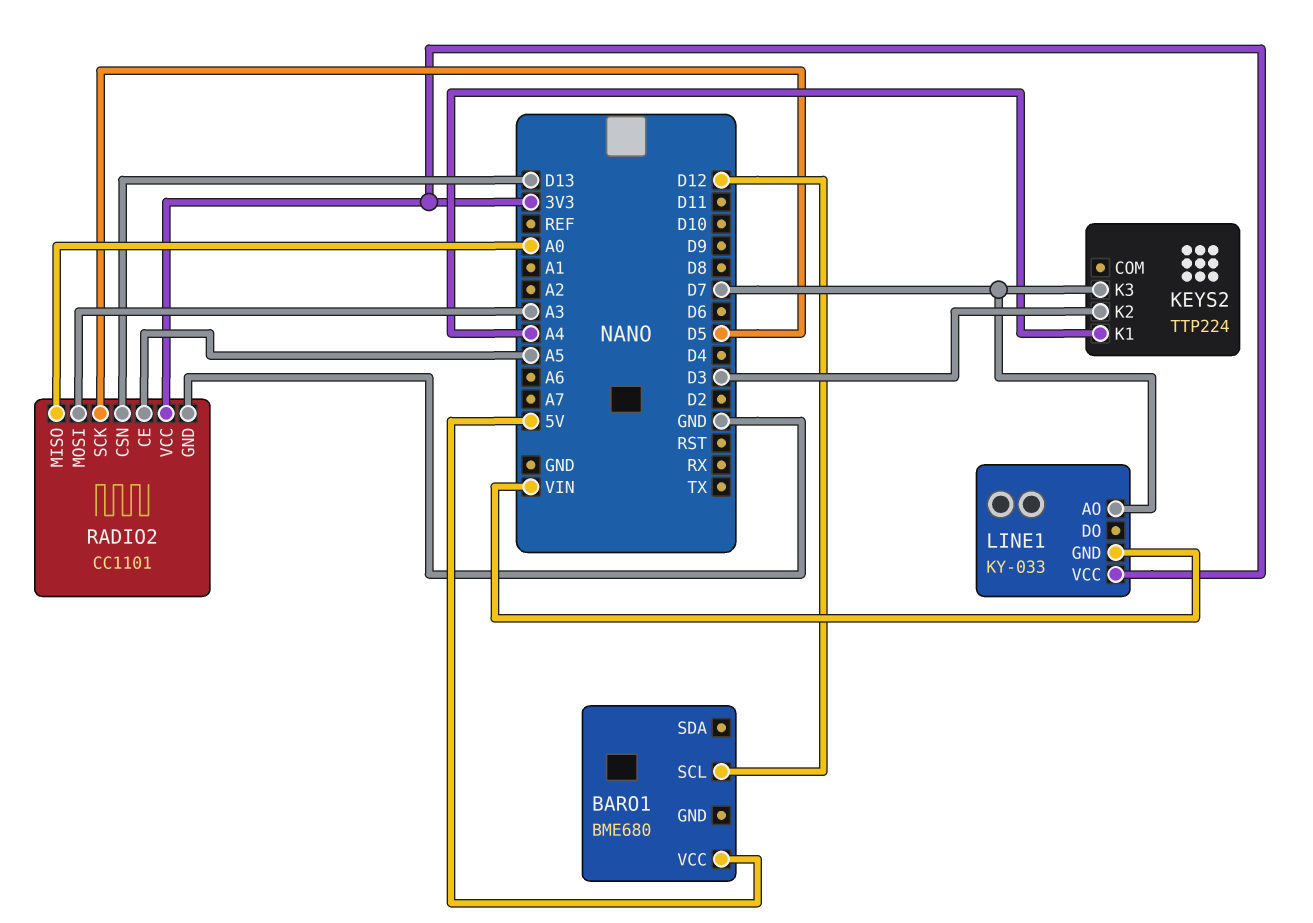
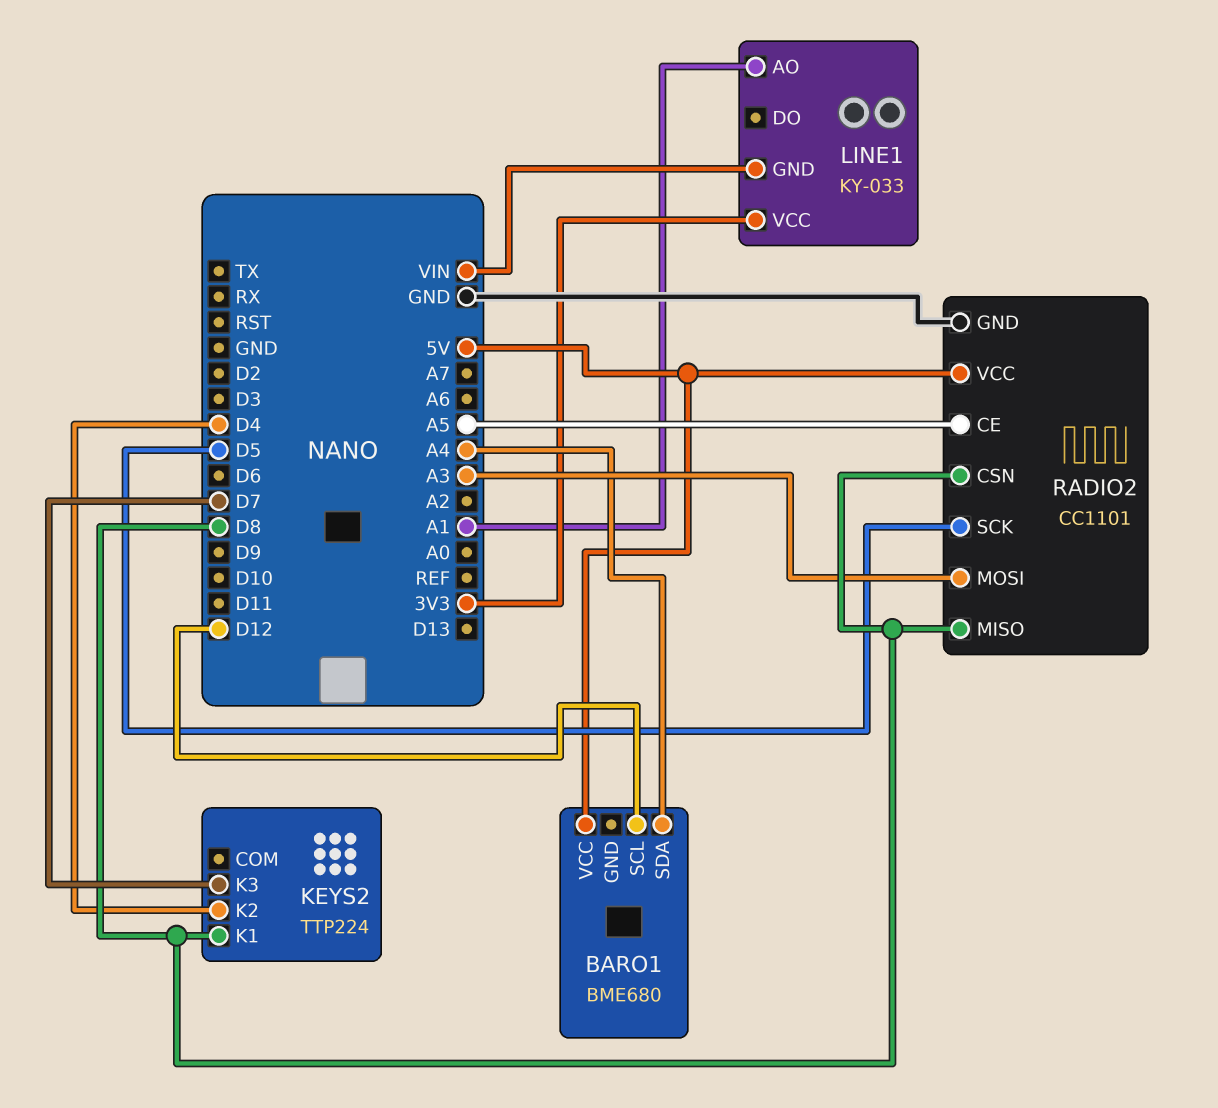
BARO1 pin SDA: none -> A4
KEYS2 pin K1: A4 -> D8
KEYS2 pin K2: D3 -> D4
LINE1 pin AO: D7 -> A1
RADIO2 pin CSN: D13 -> D8
RADIO2 pin MISO: A0 -> D8
RADIO2 pin VCC: 3V3 -> 5V

